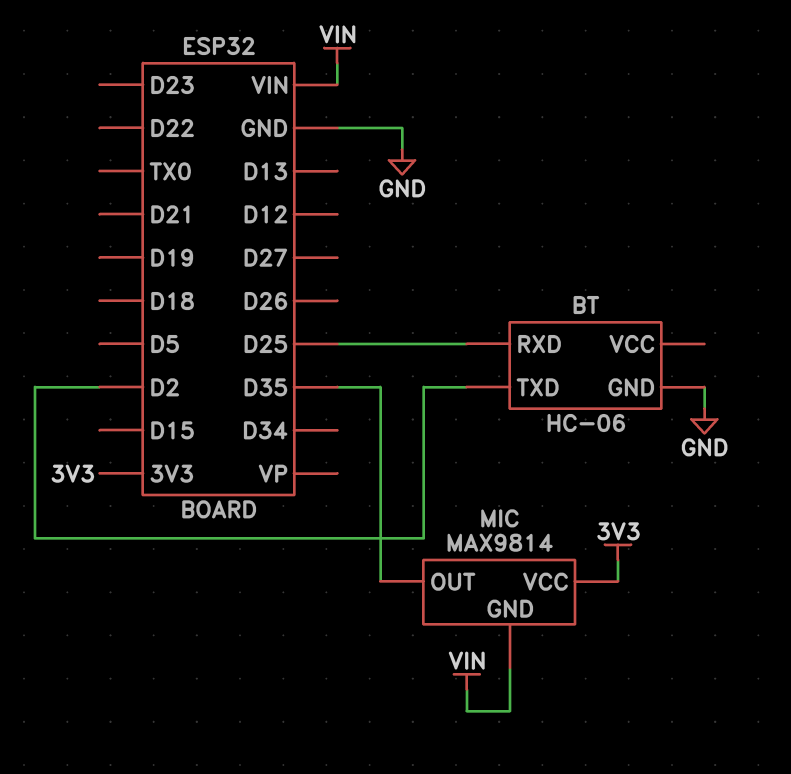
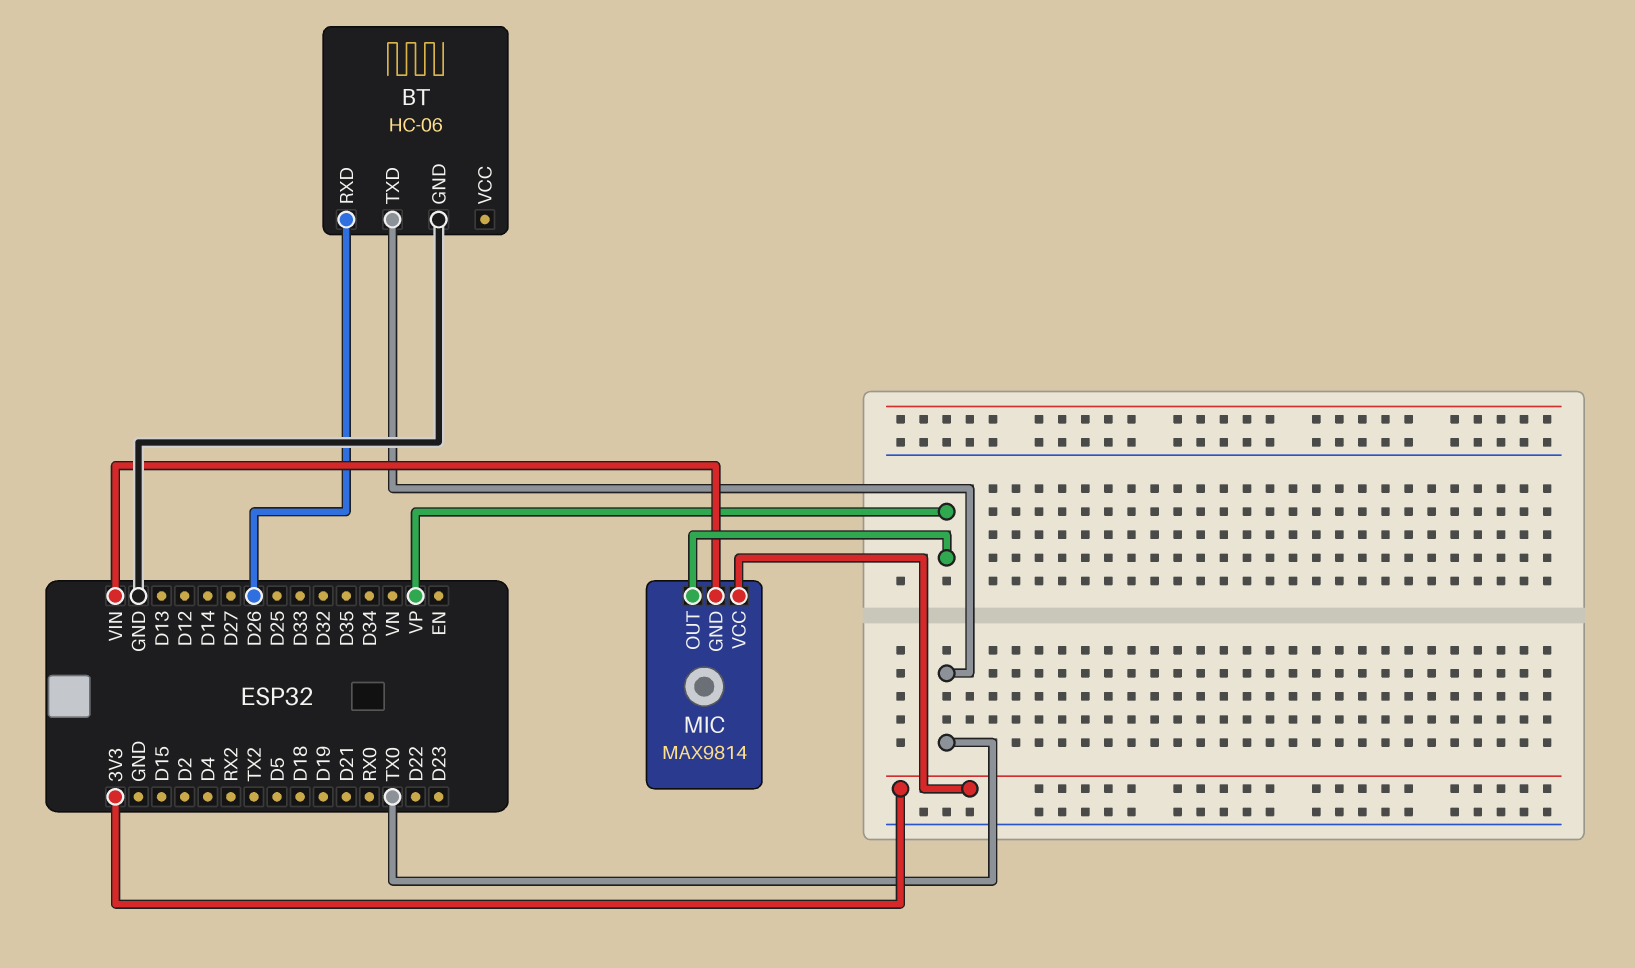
BT pin RXD: D25 -> D26
BT pin TXD: D2 -> TX0
MIC pin OUT: D35 -> VP

